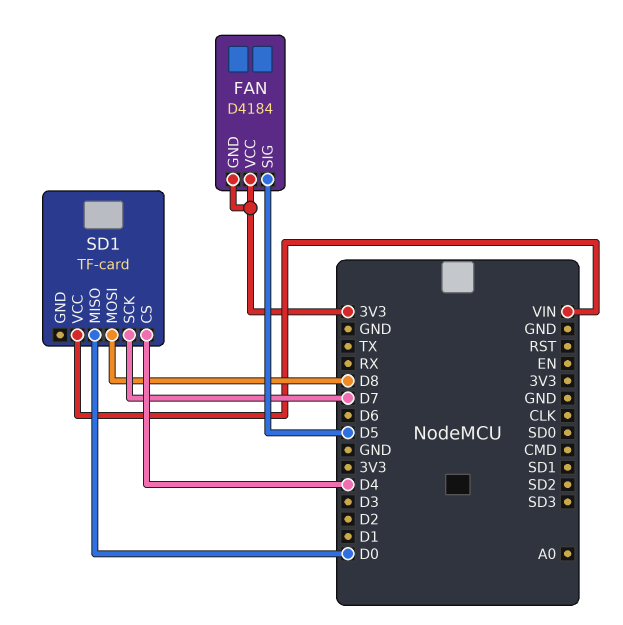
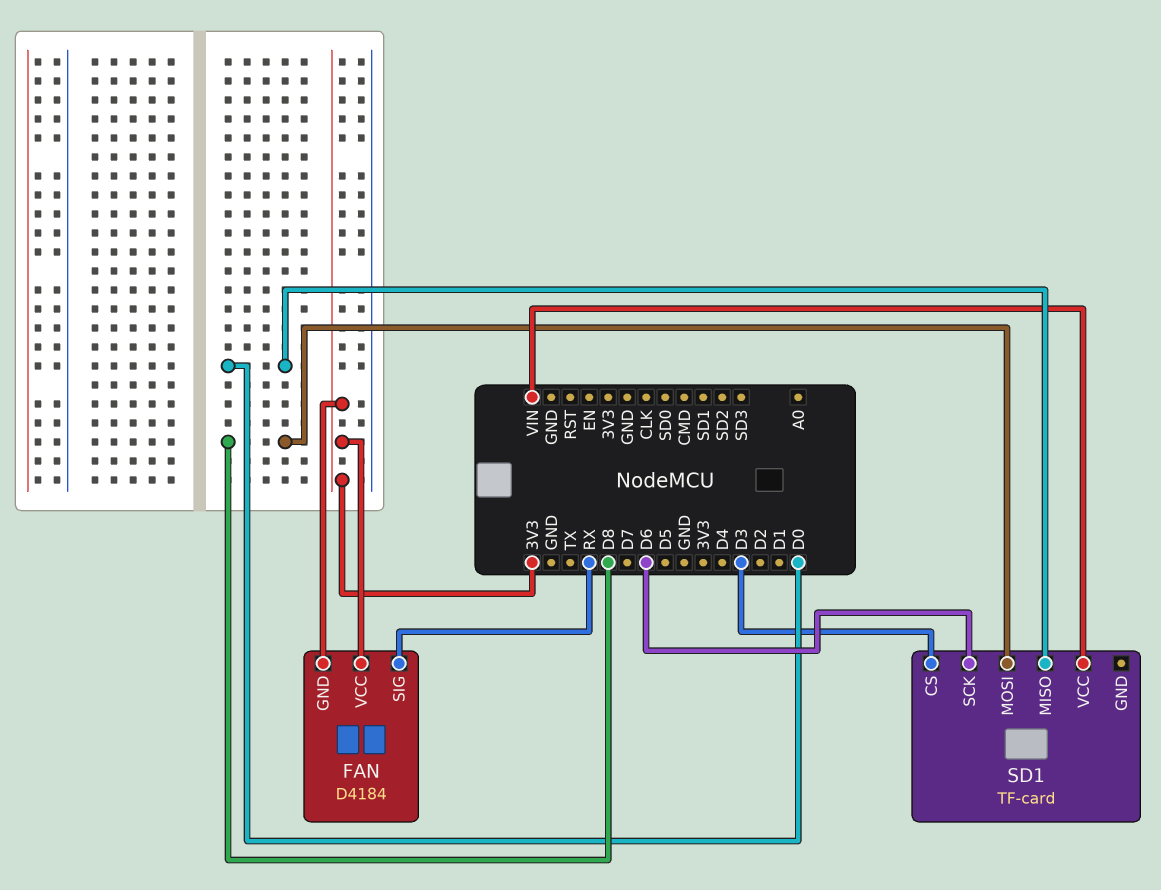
FAN pin SIG: D5 -> RX
SD1 pin CS: D4 -> D3
SD1 pin SCK: D7 -> D6

